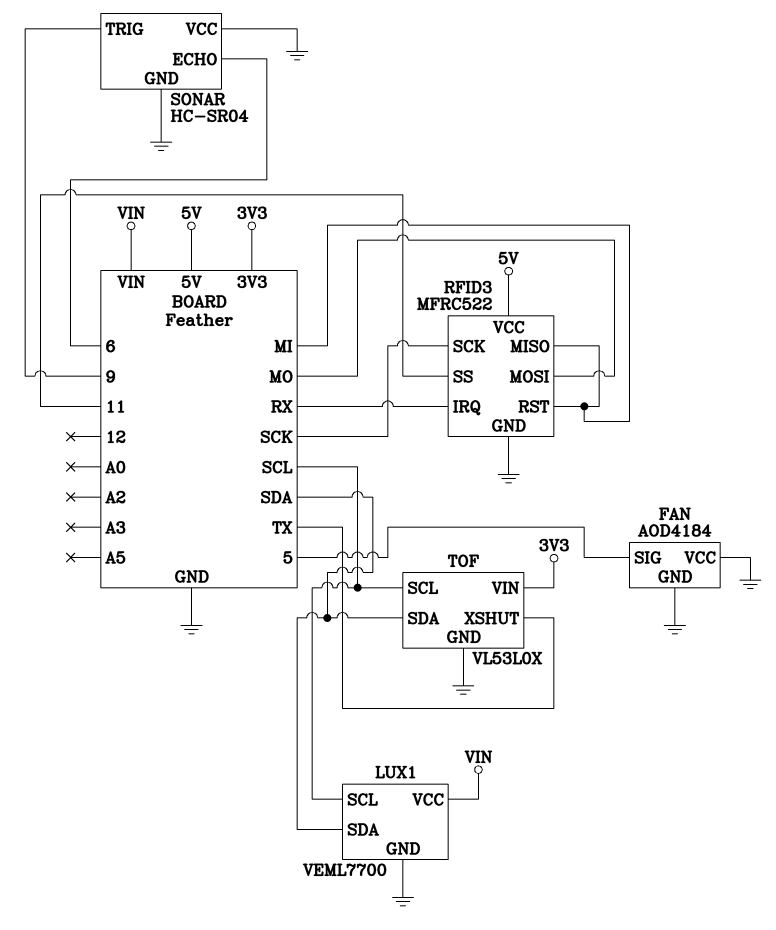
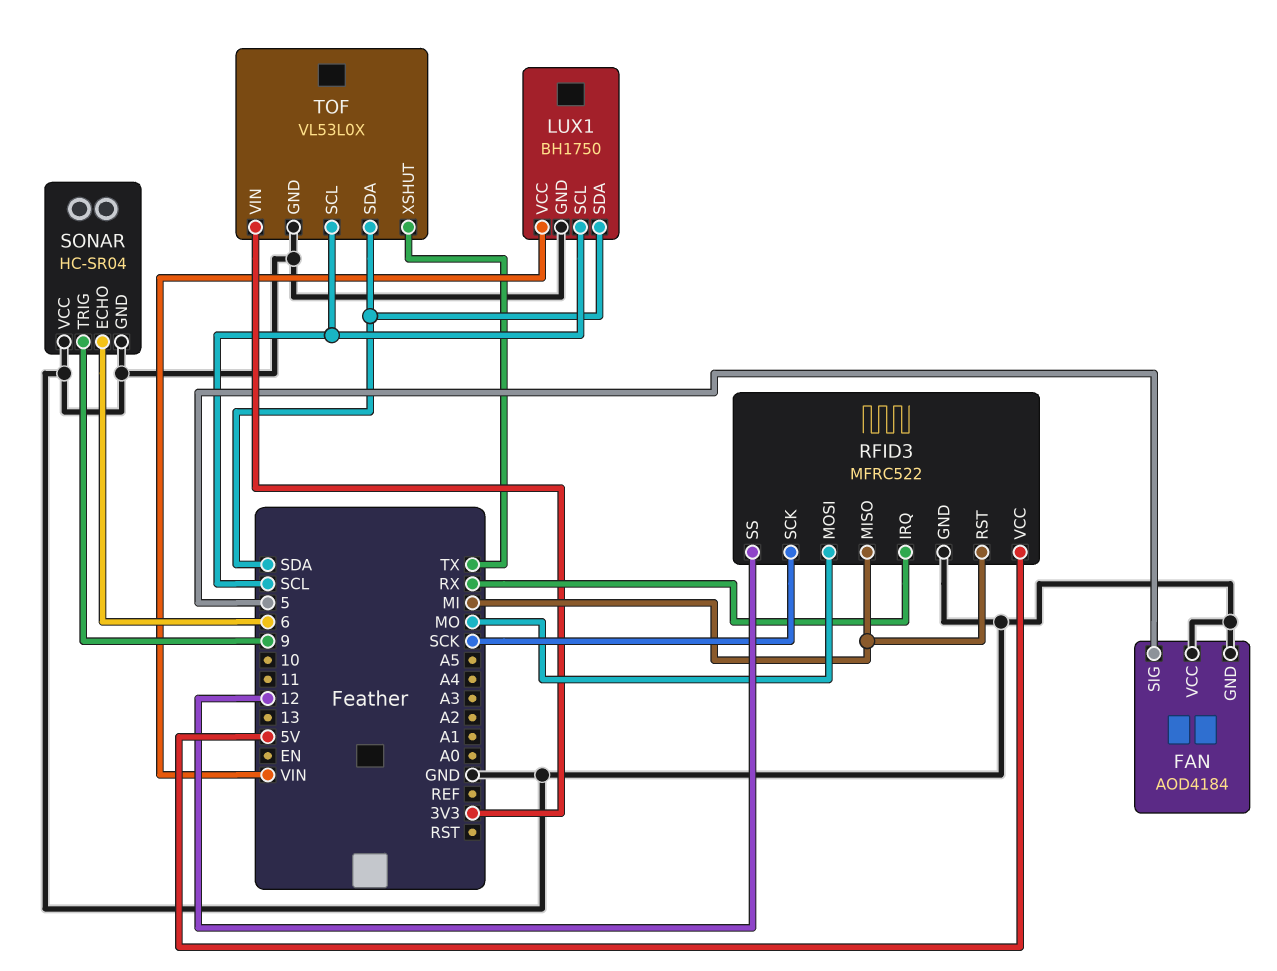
LUX1: VEML7700 -> BH1750
RFID3 pin SS: 11 -> 12

